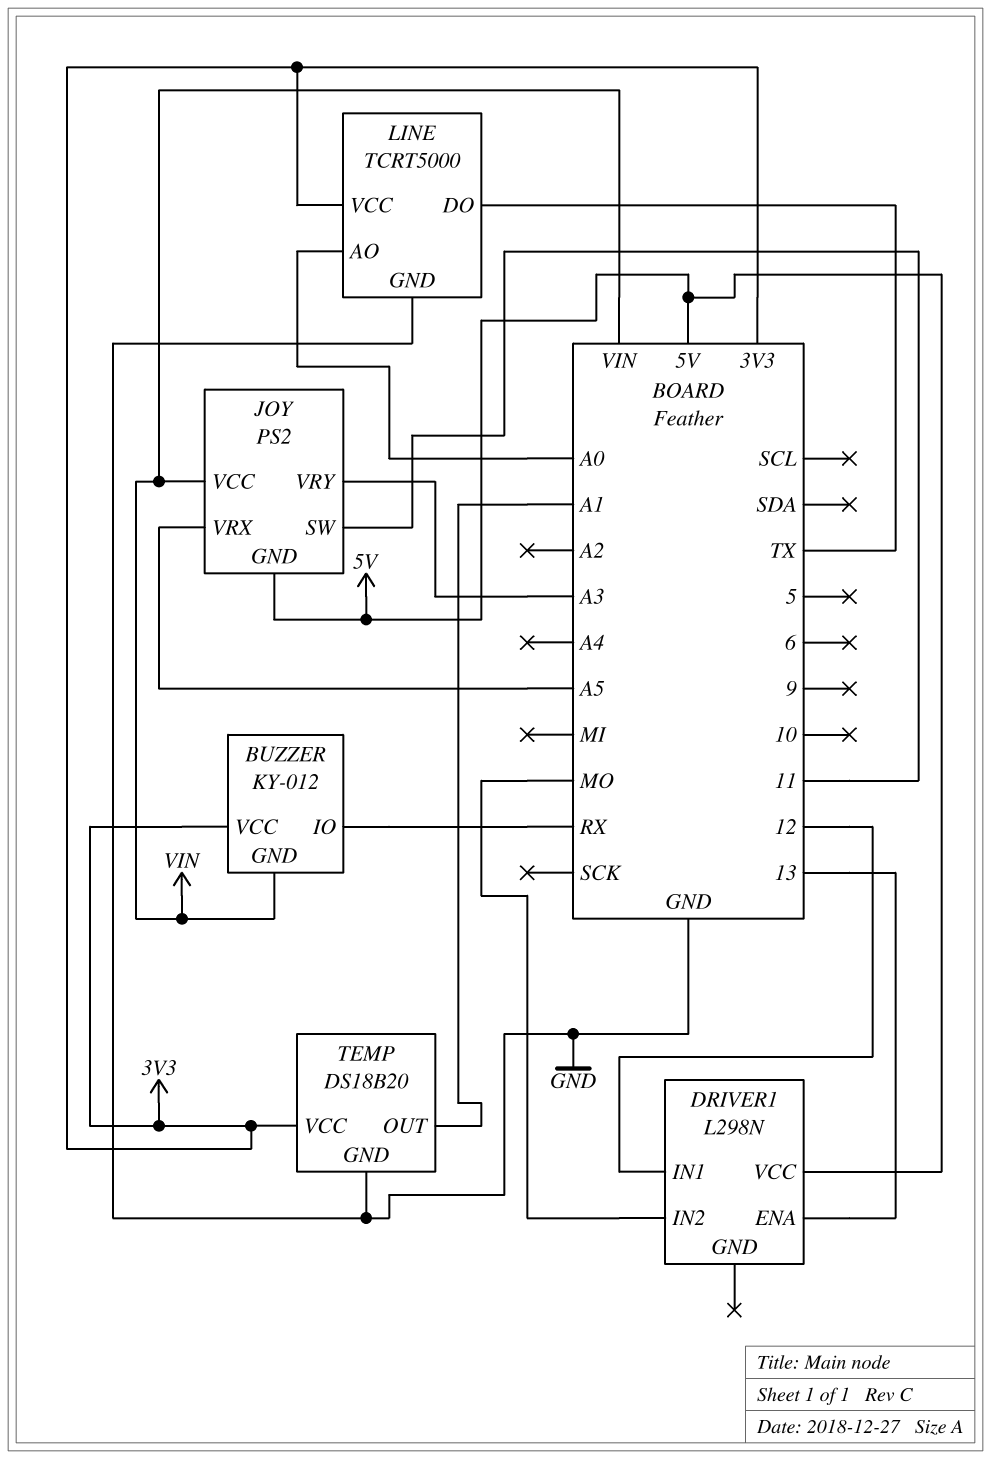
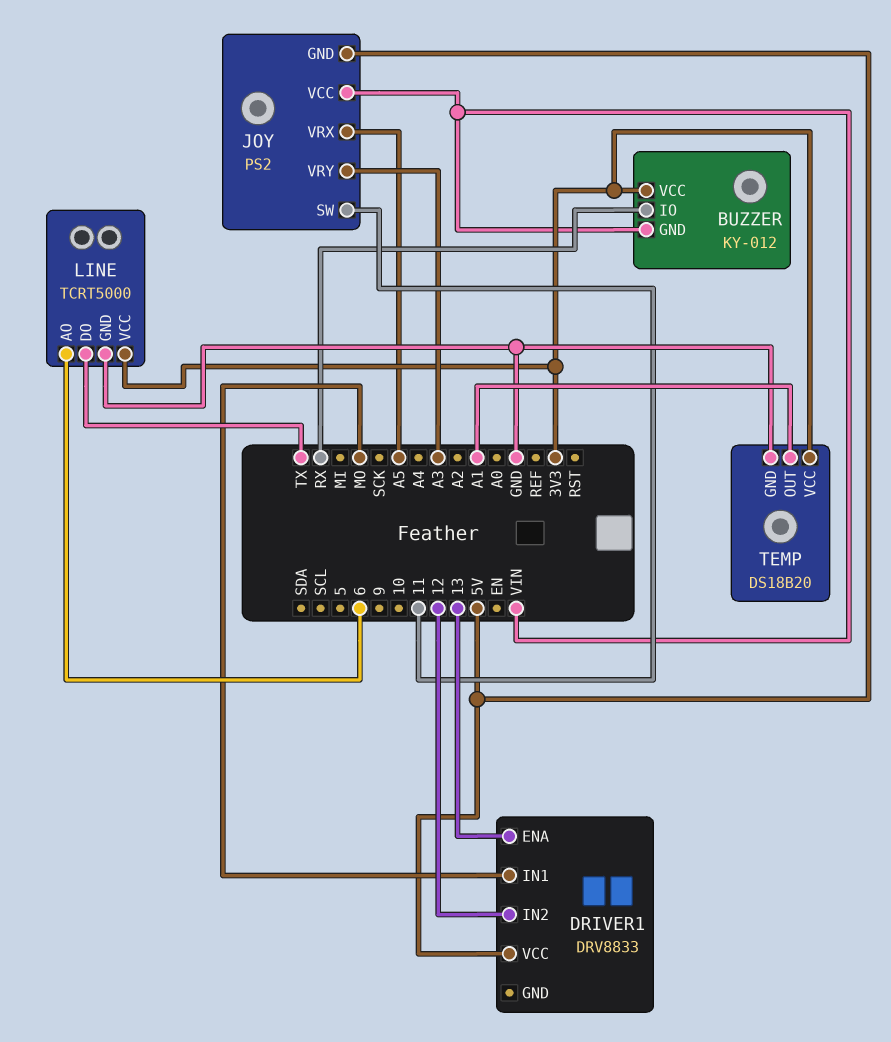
DRIVER1: L298N -> DRV8833
DRIVER1 pin IN1: 12 -> MO
DRIVER1 pin IN2: MO -> 12
LINE pin AO: A0 -> 6

